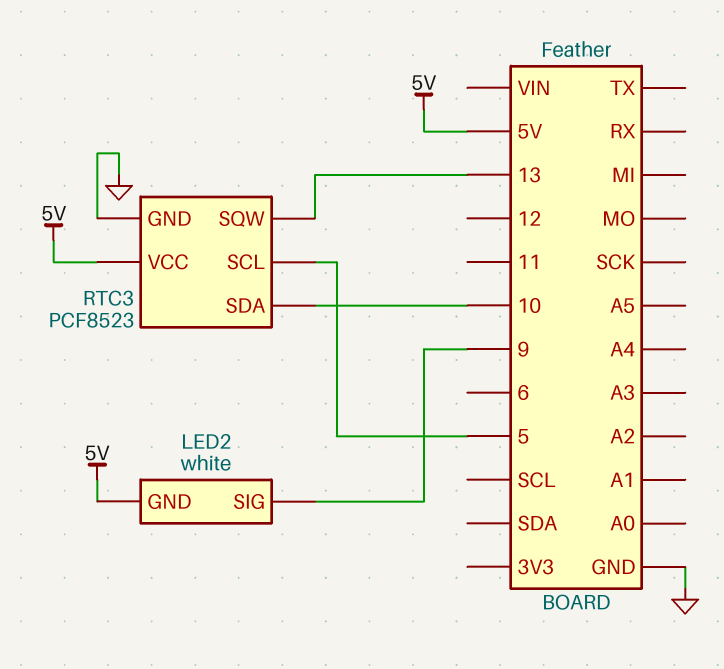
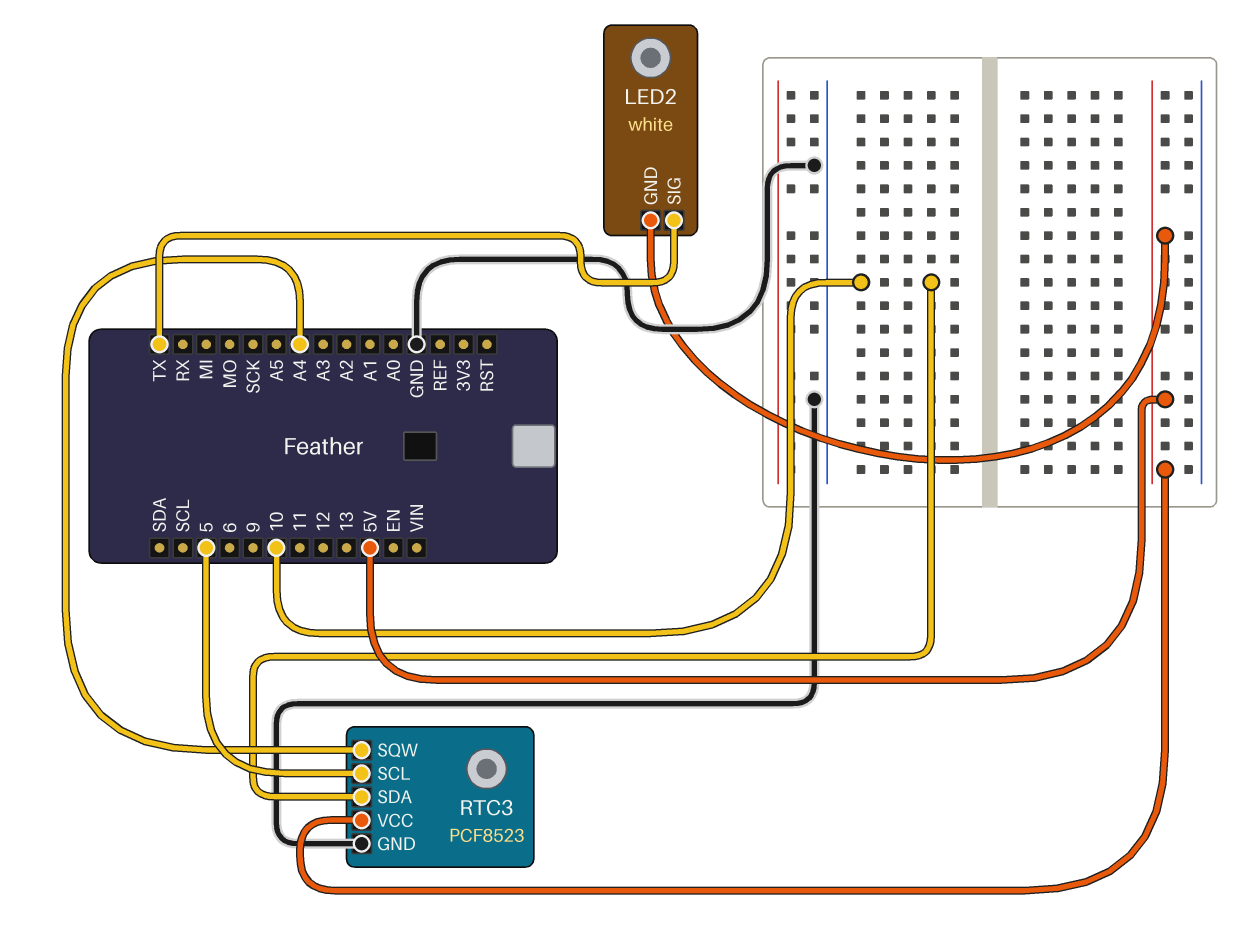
LED2 pin SIG: 9 -> TX
RTC3 pin SQW: 13 -> A4

